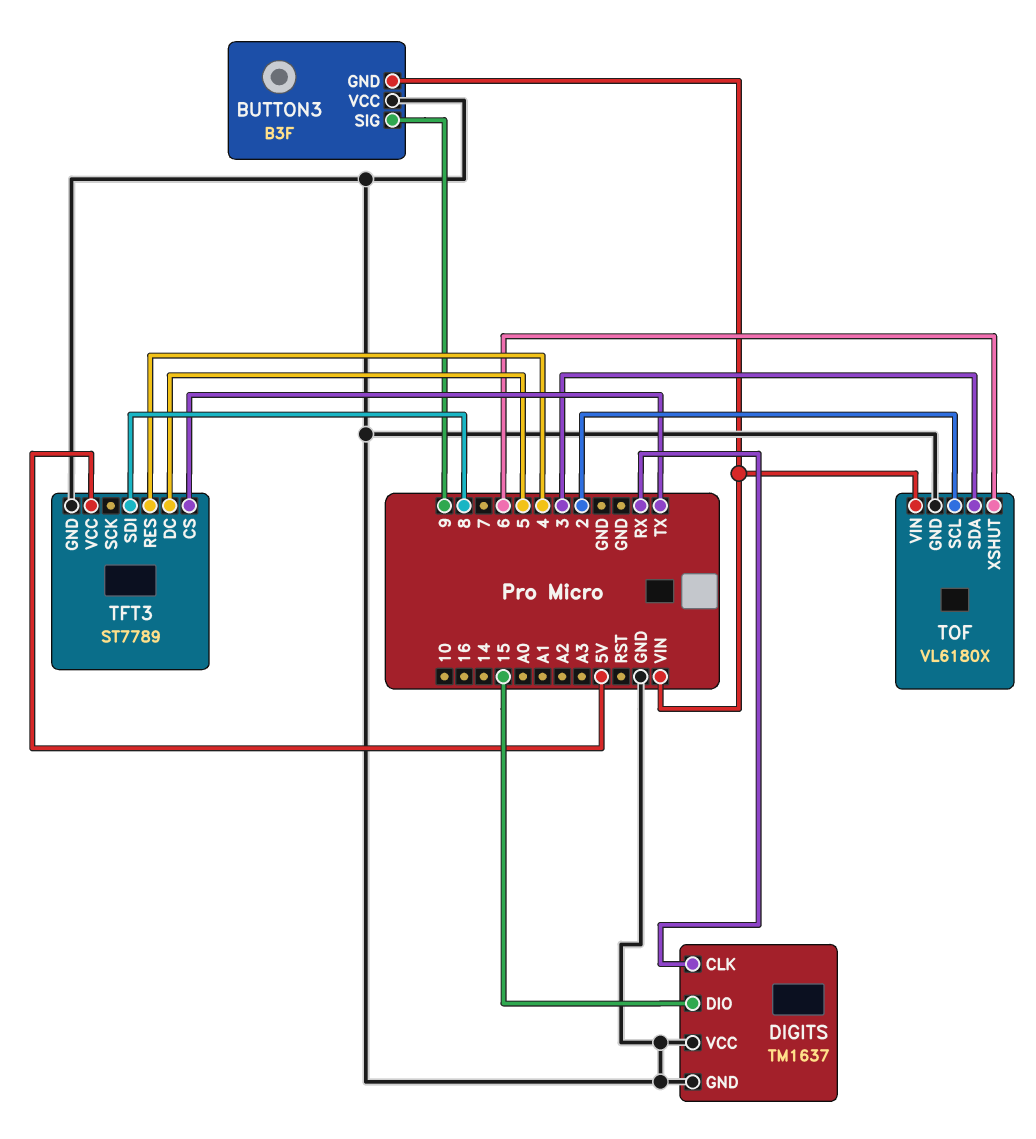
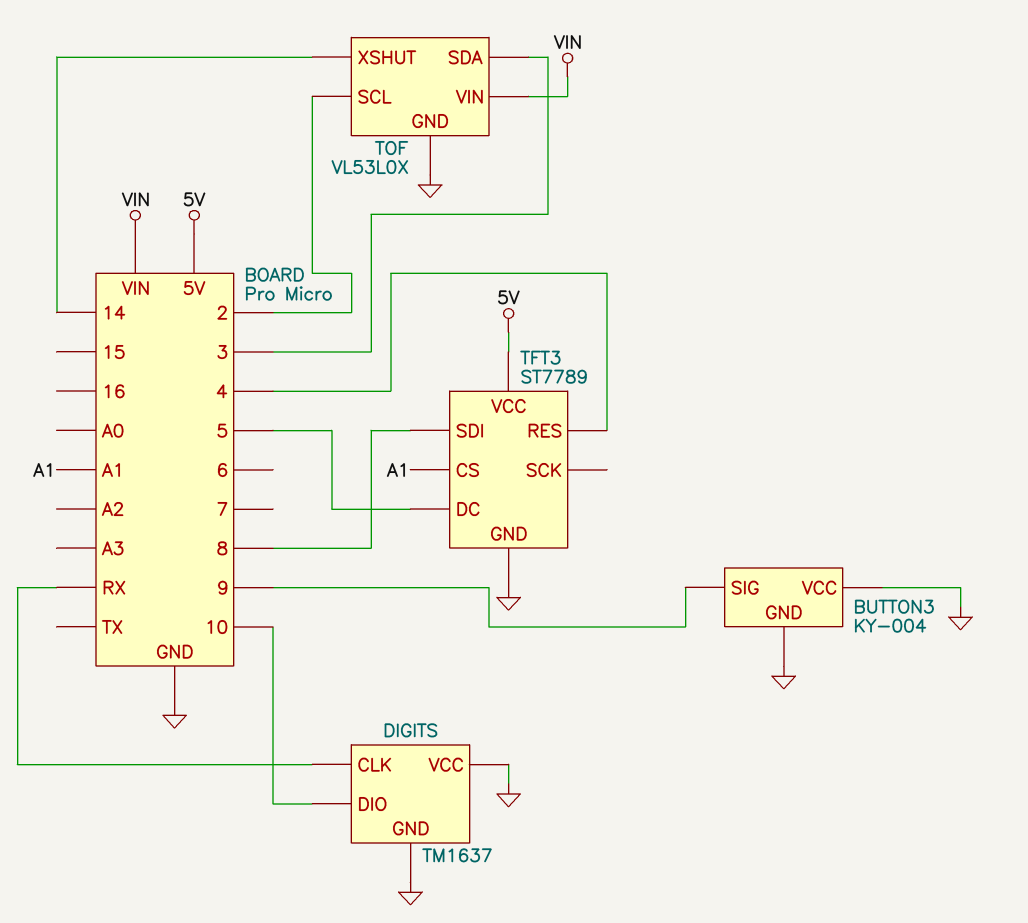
BUTTON3: B3F -> KY-004
BUTTON3 pin GND: VIN -> GND
DIGITS pin DIO: 15 -> 10
TFT3 pin CS: TX -> A1
TOF: VL6180X -> VL53L0X
TOF pin XSHUT: 6 -> 14

